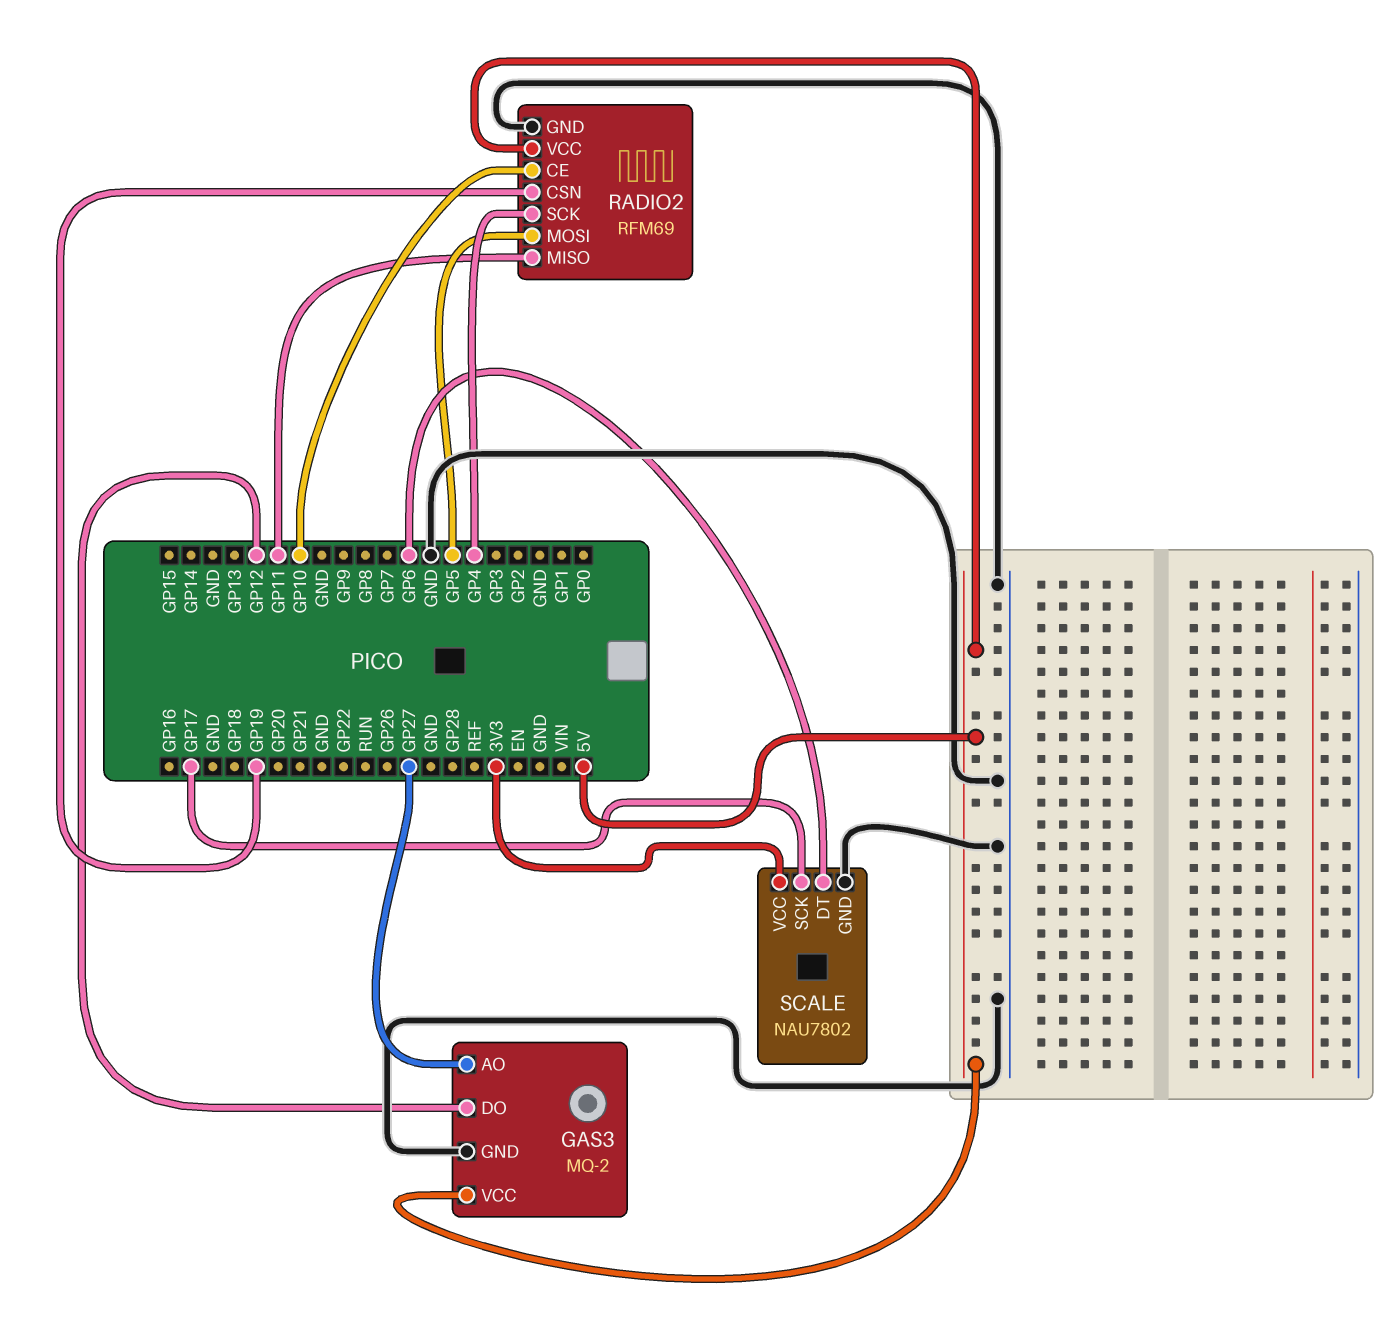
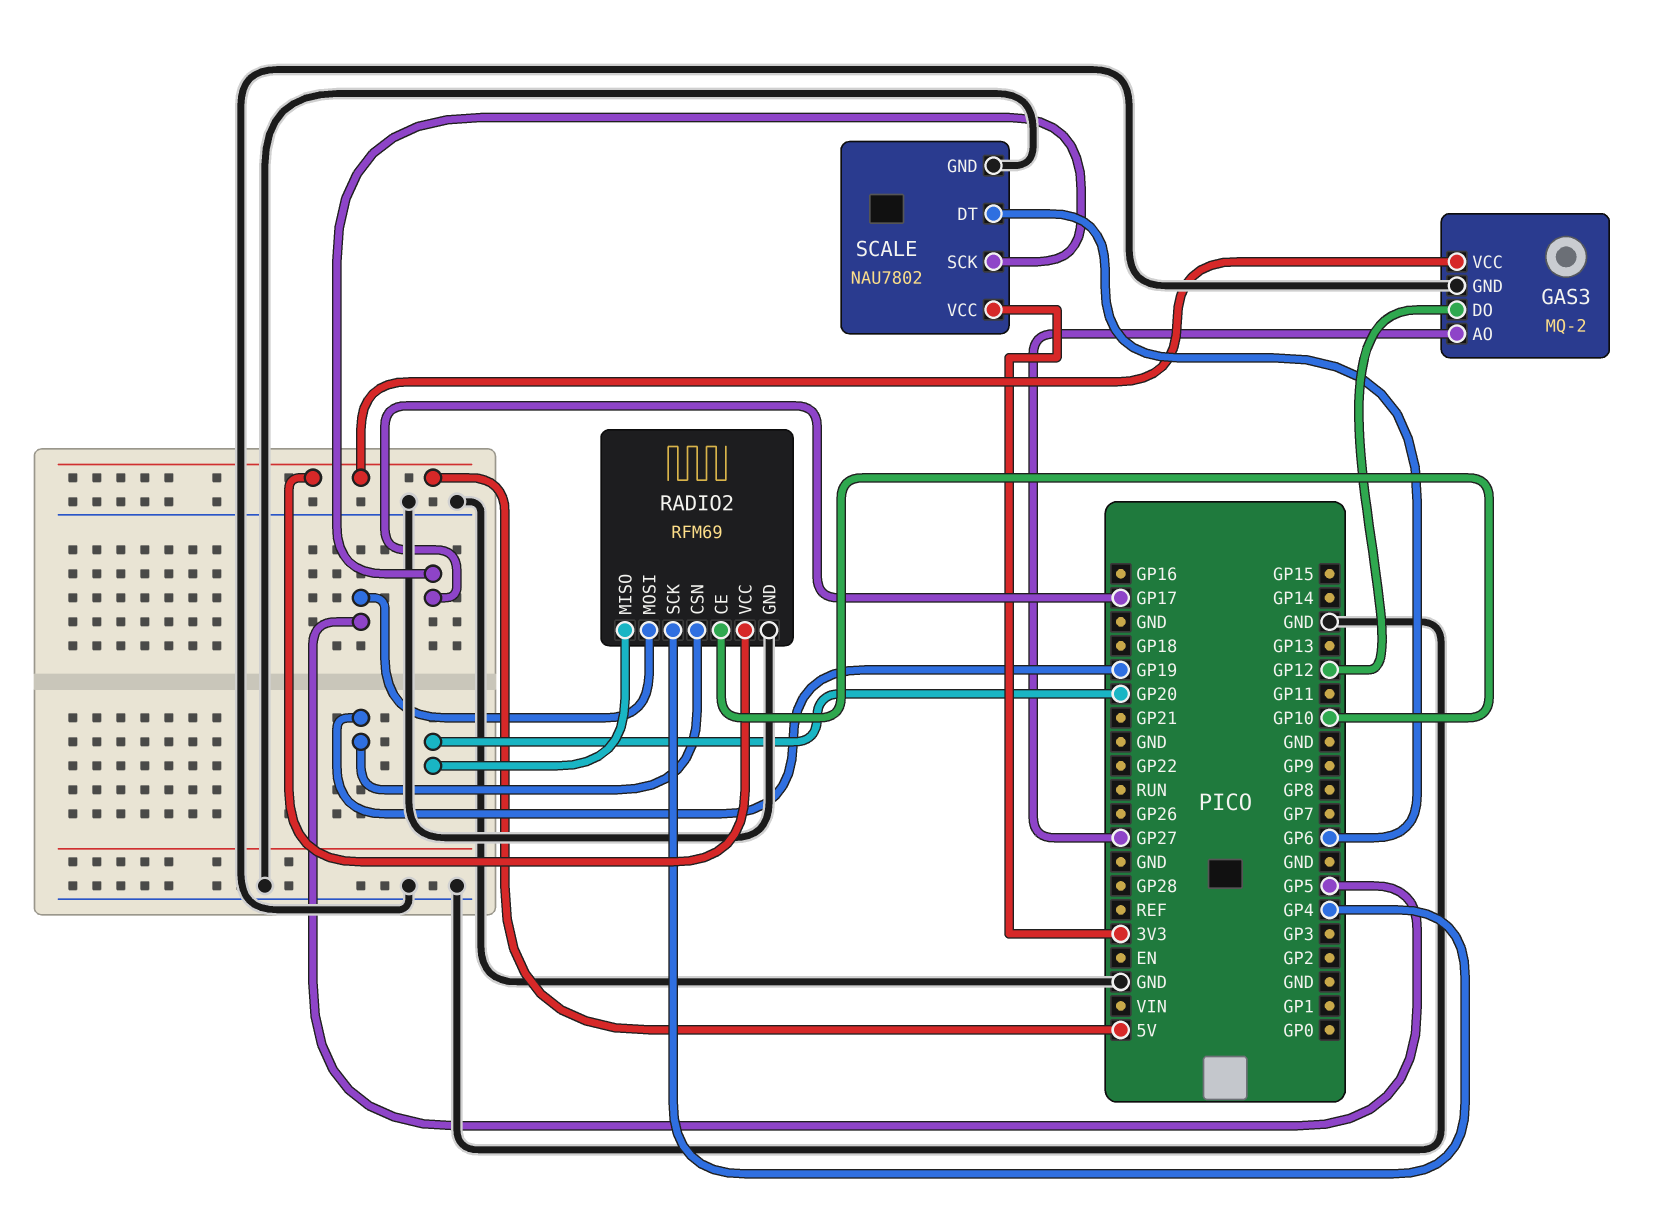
RADIO2 pin MISO: GP11 -> GP20

